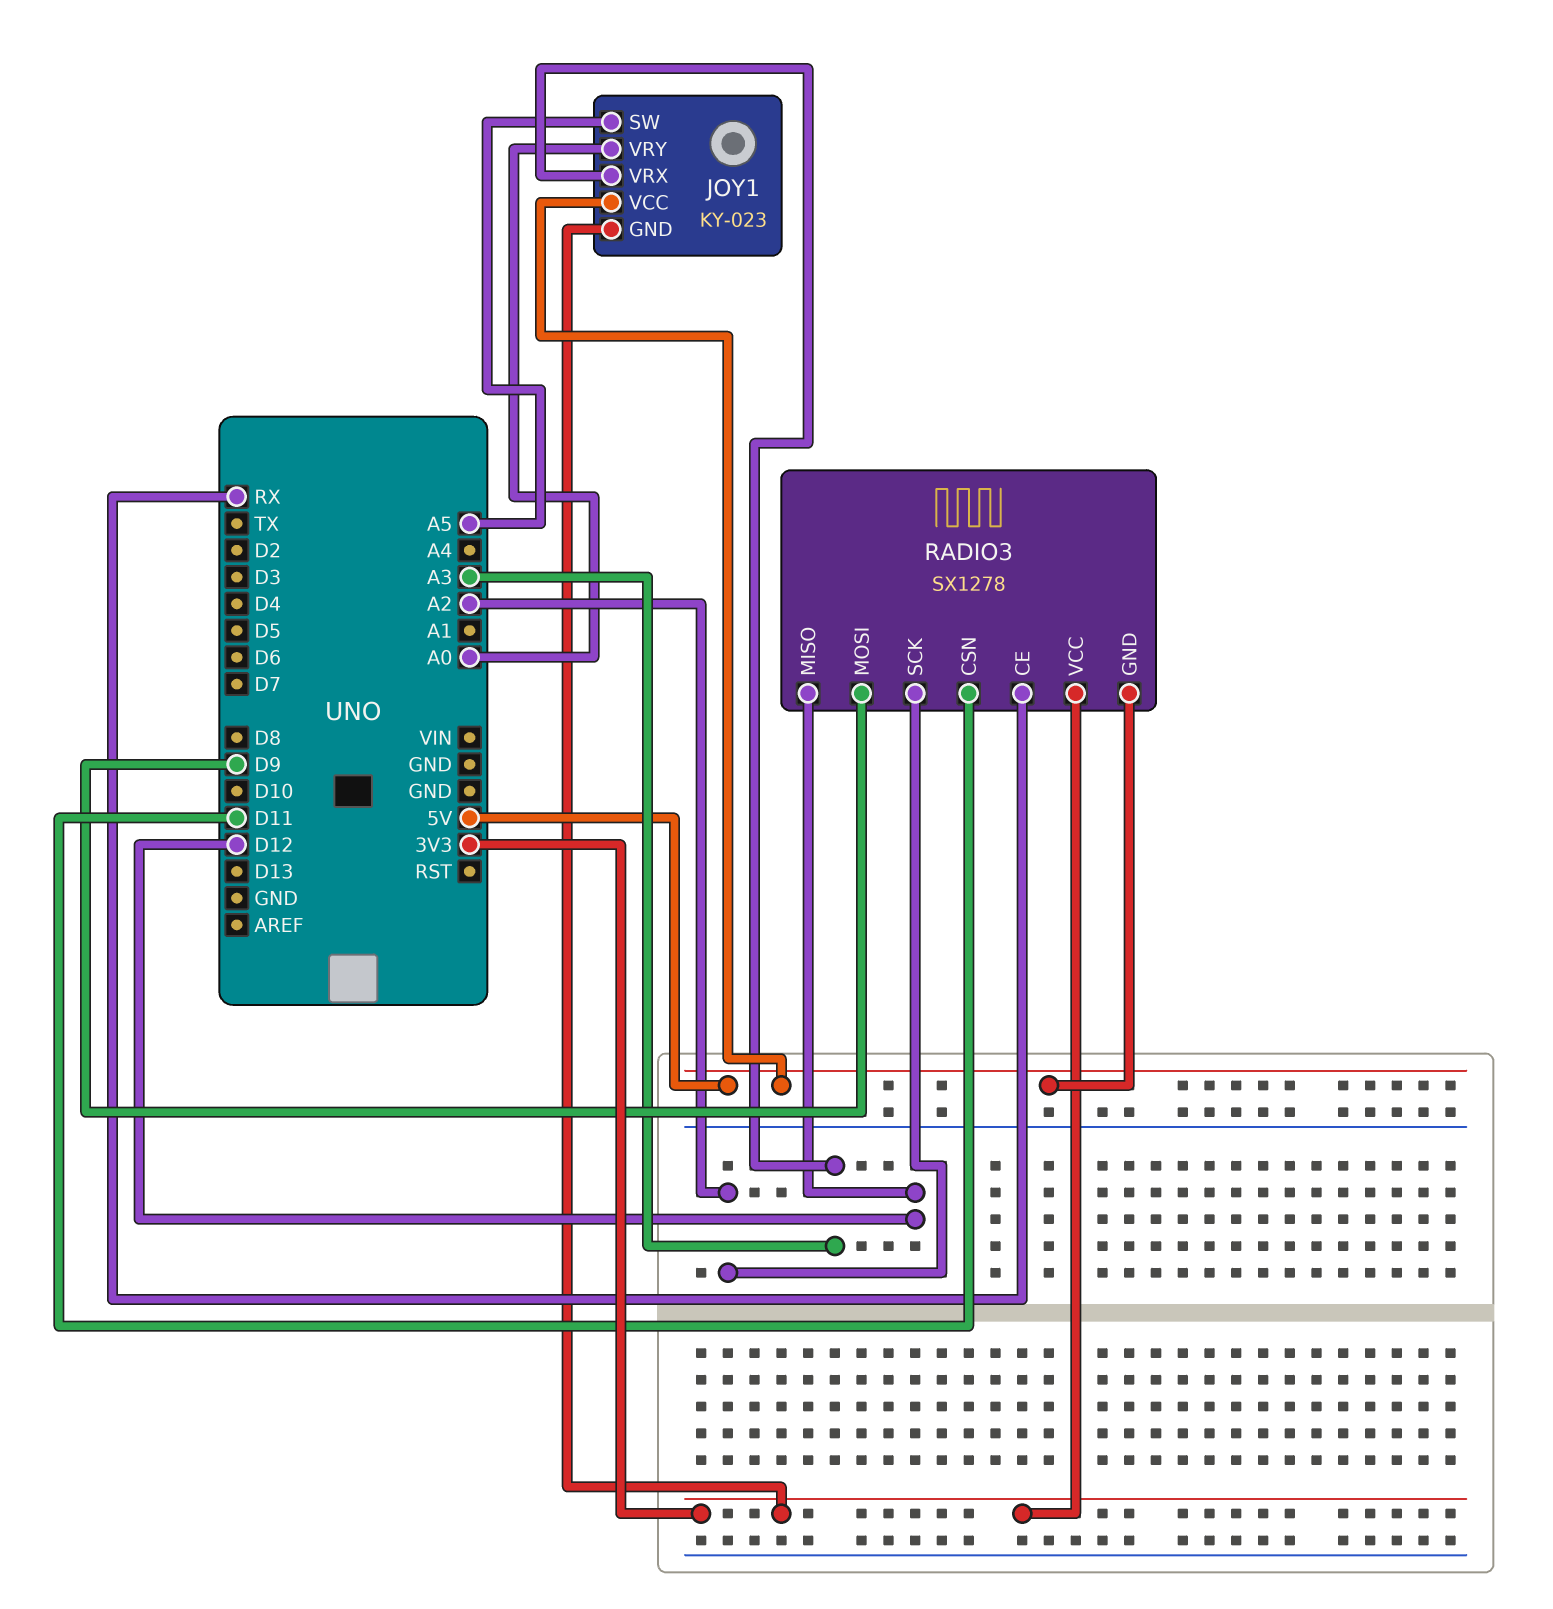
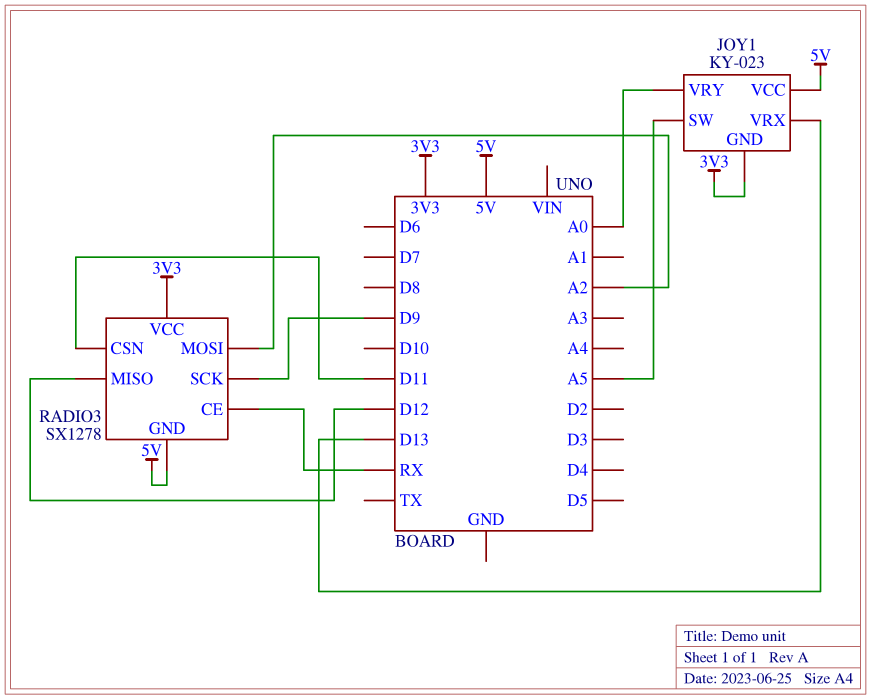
JOY1 pin VRX: A3 -> D13
RADIO3 pin MOSI: D9 -> A2
RADIO3 pin SCK: A2 -> D9

